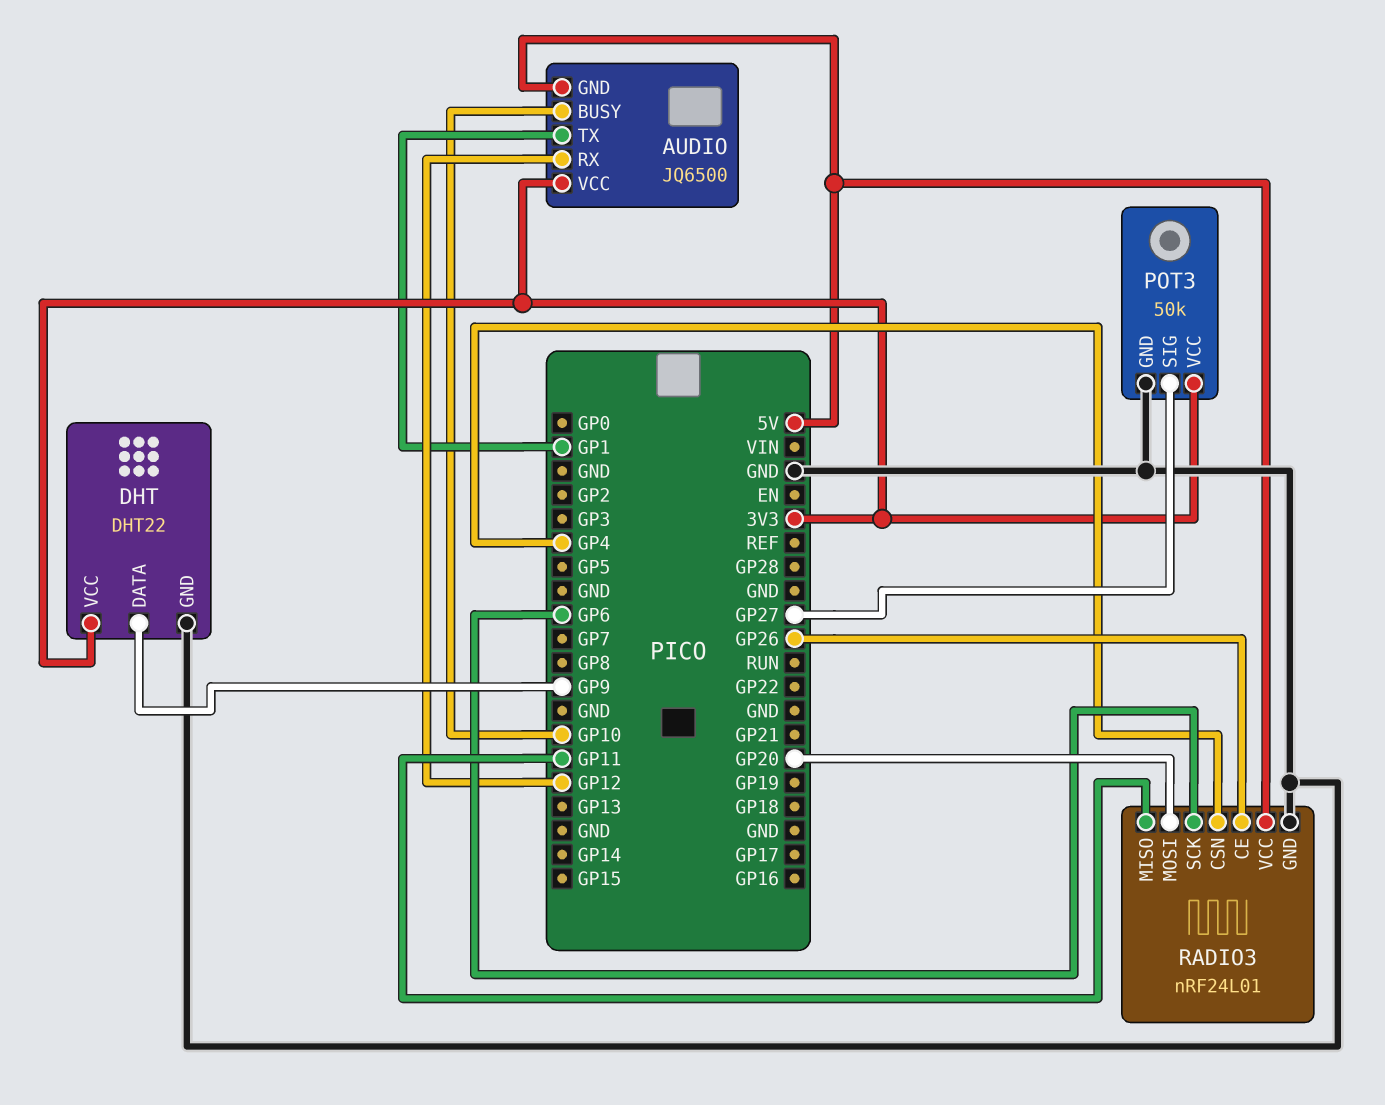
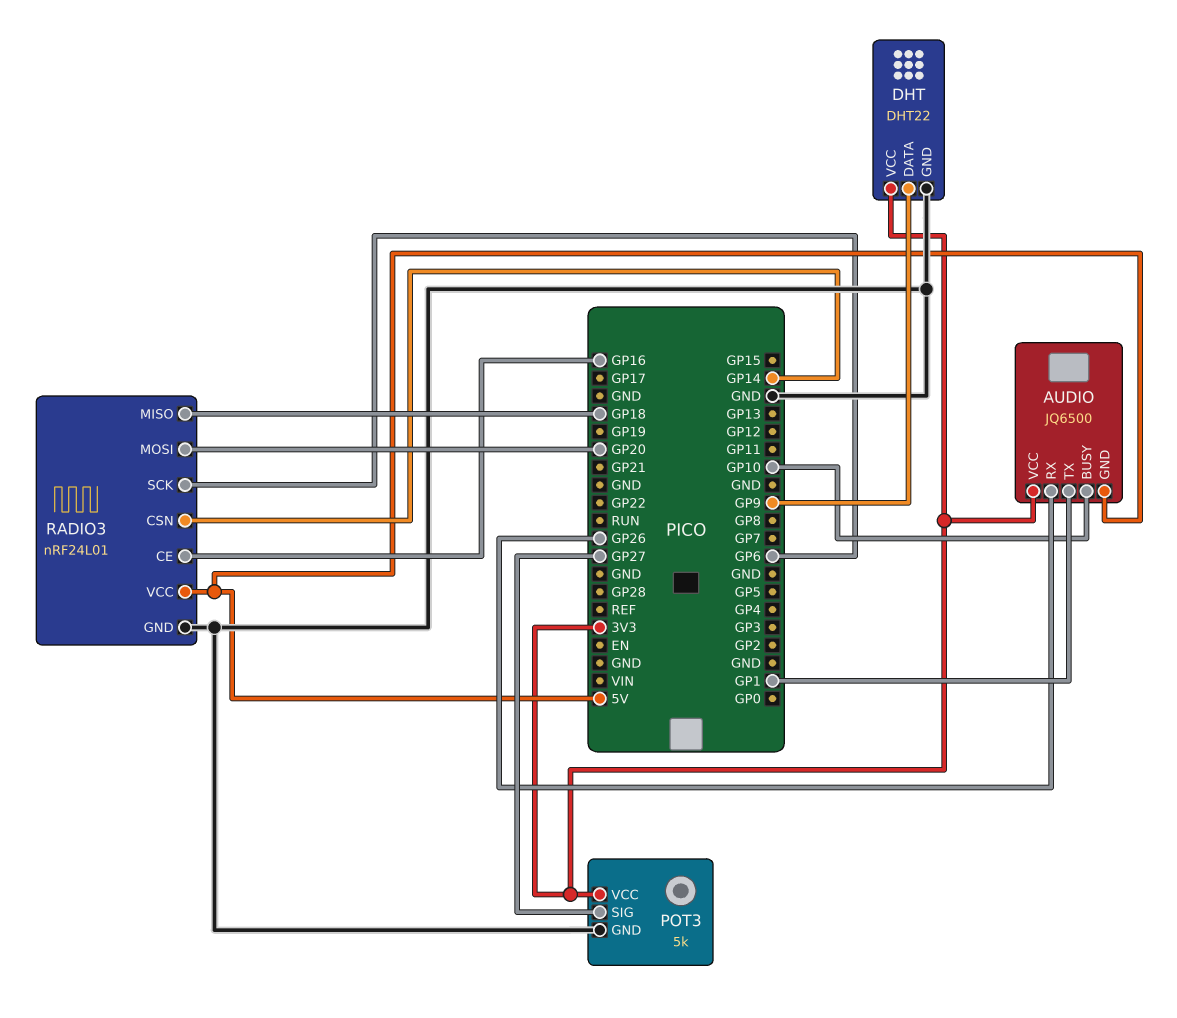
AUDIO pin RX: GP12 -> GP26
POT3: 50k -> 5k
RADIO3 pin CE: GP26 -> GP16
RADIO3 pin CSN: GP4 -> GP14
RADIO3 pin MISO: GP11 -> GP18

